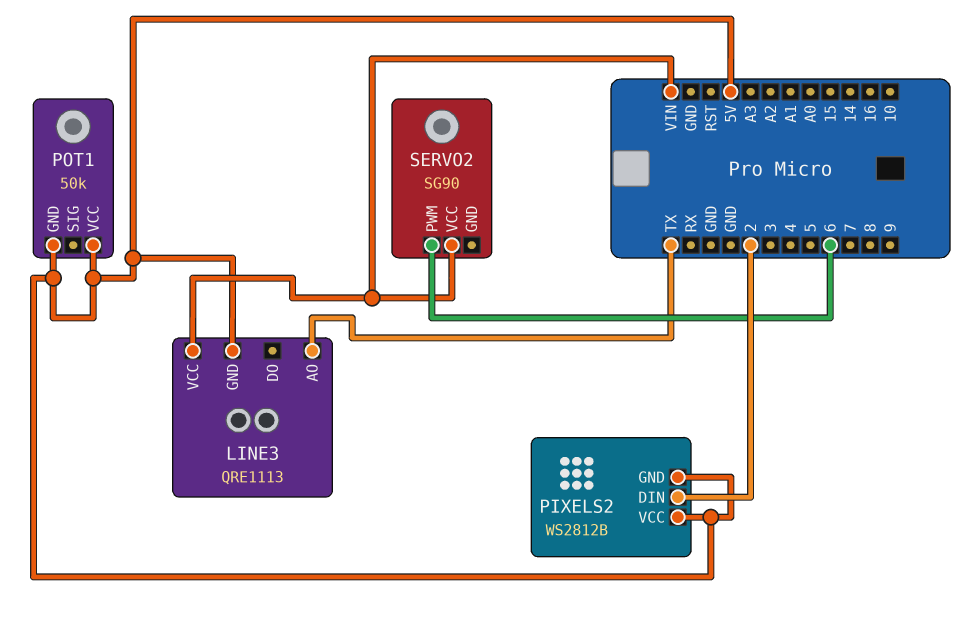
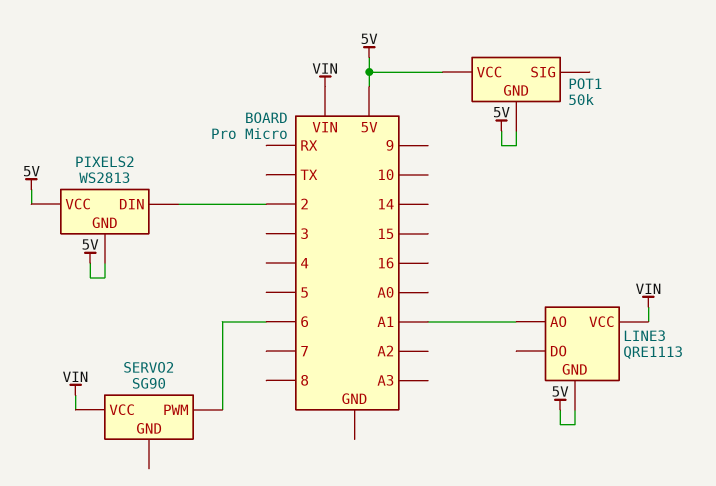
LINE3 pin AO: TX -> A1
PIXELS2: WS2812B -> WS2813

